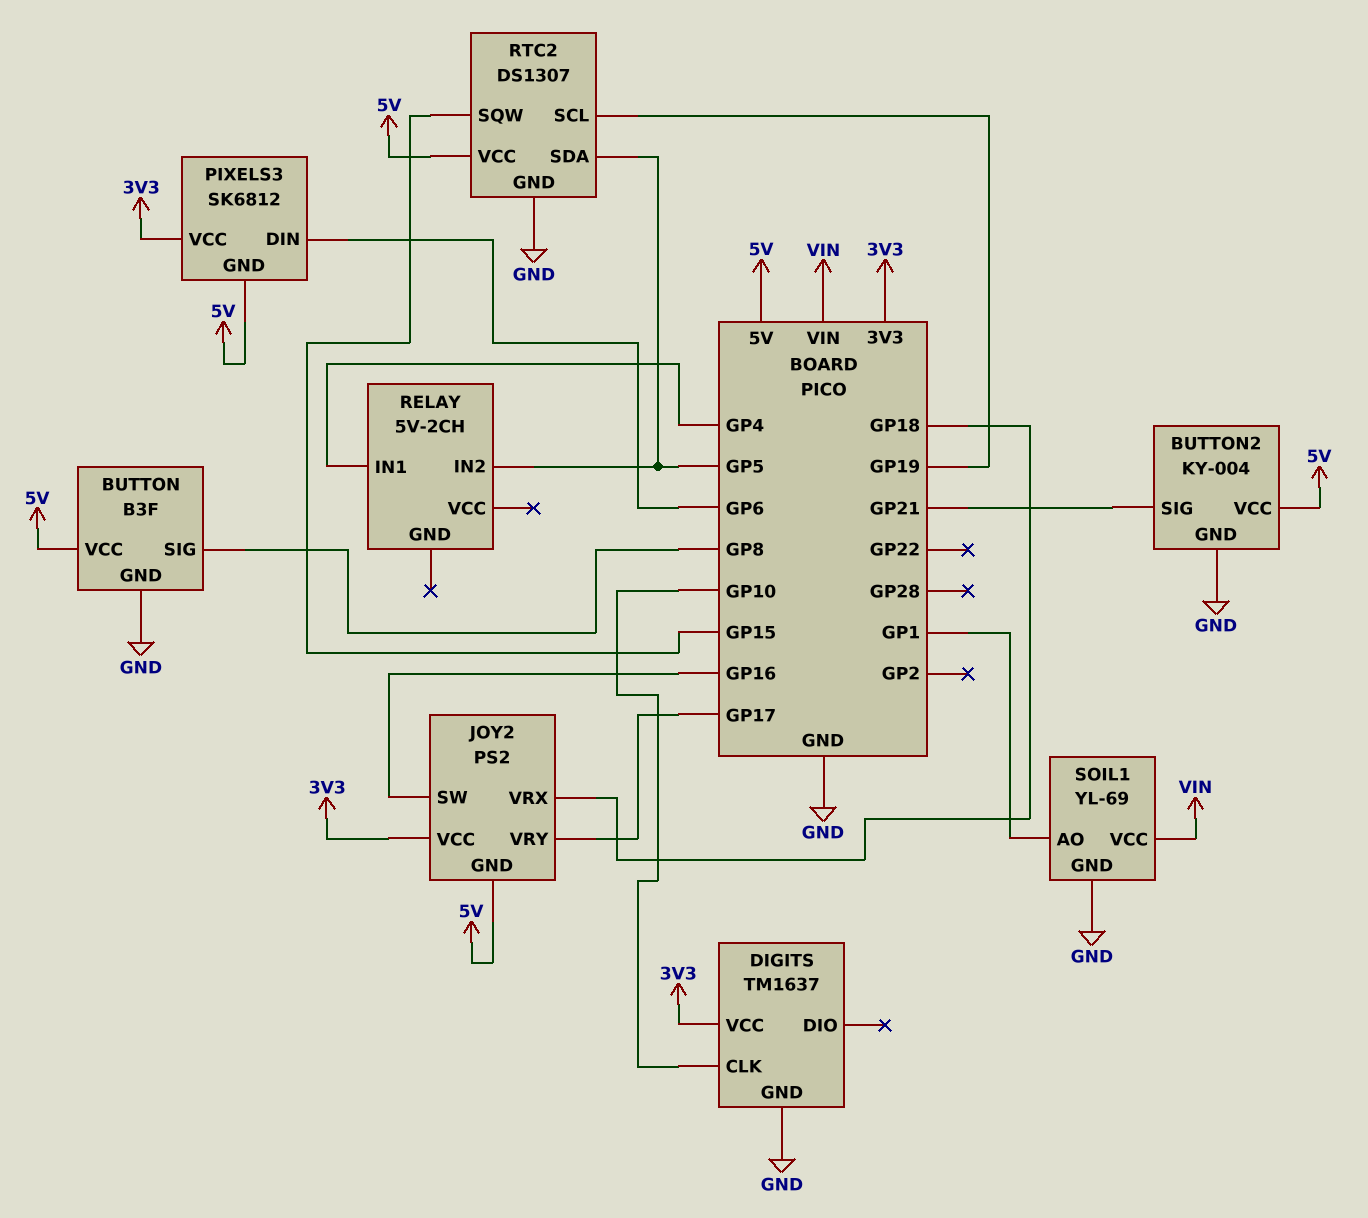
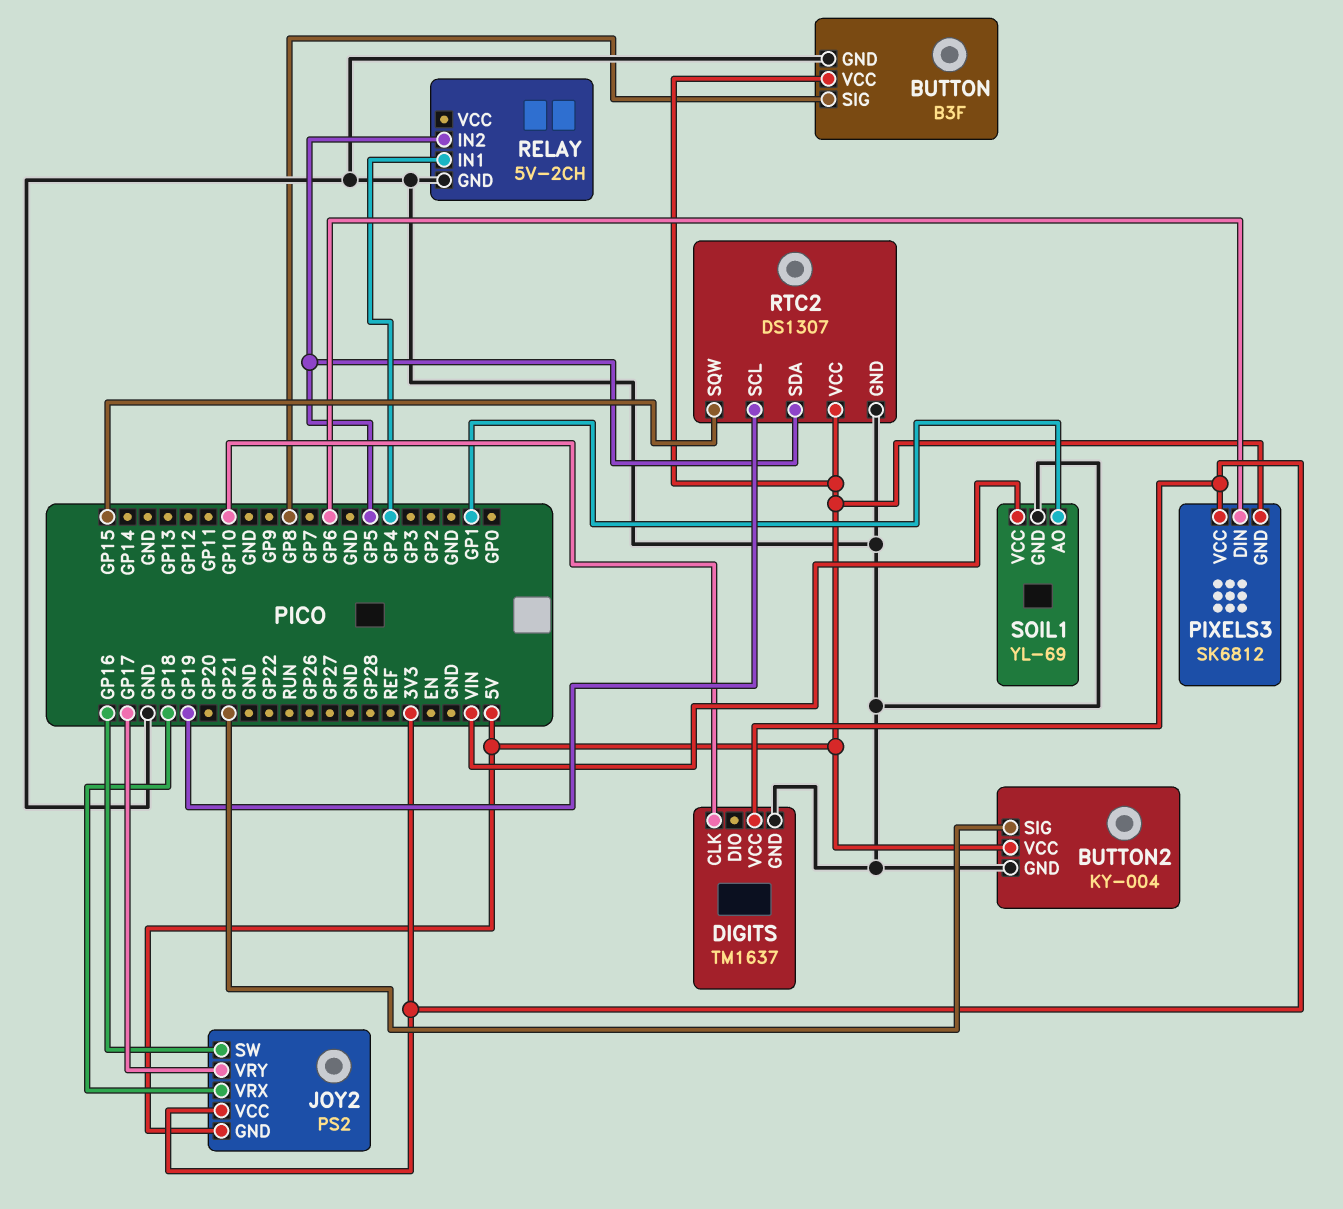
RELAY pin GND: none -> GND

